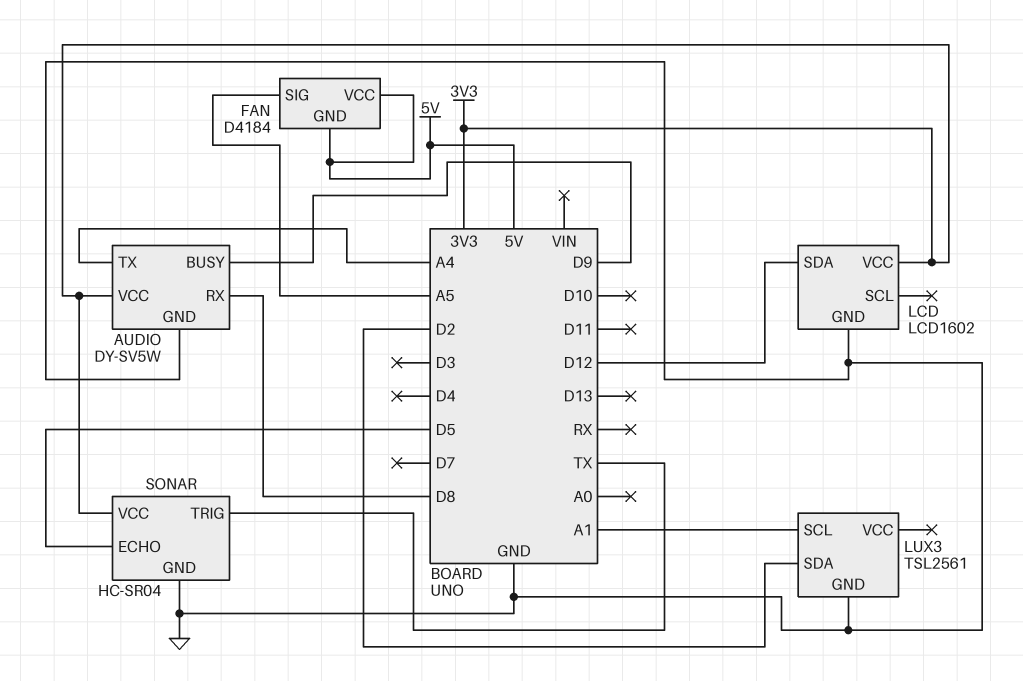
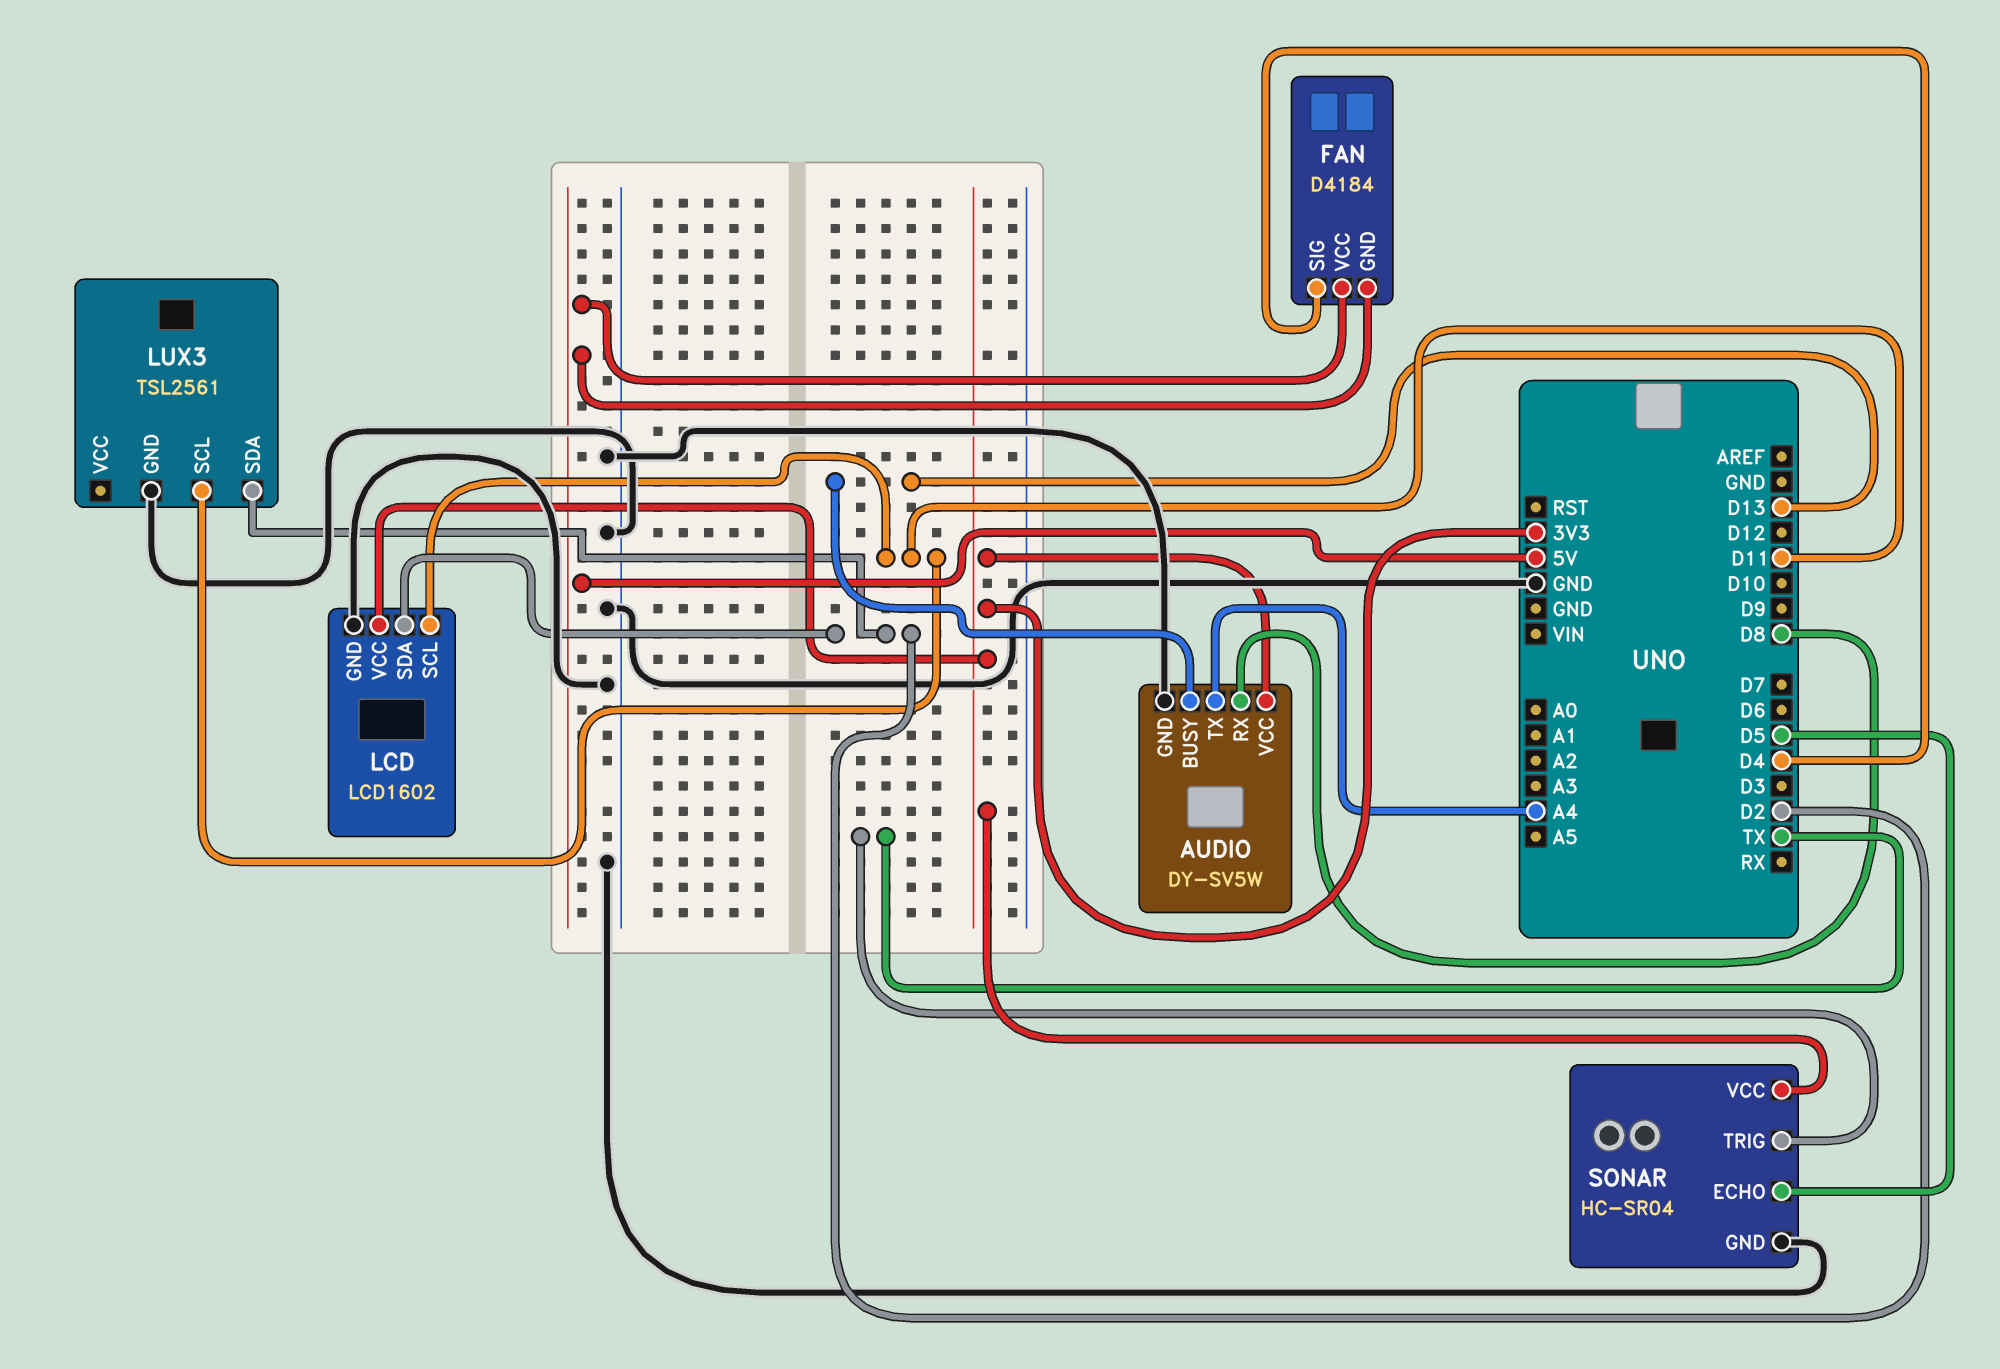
AUDIO pin BUSY: D9 -> D13
FAN pin SIG: A5 -> D4
LCD pin SCL: none -> D11
LCD pin SDA: D12 -> D2
LUX3 pin SCL: A1 -> D11

